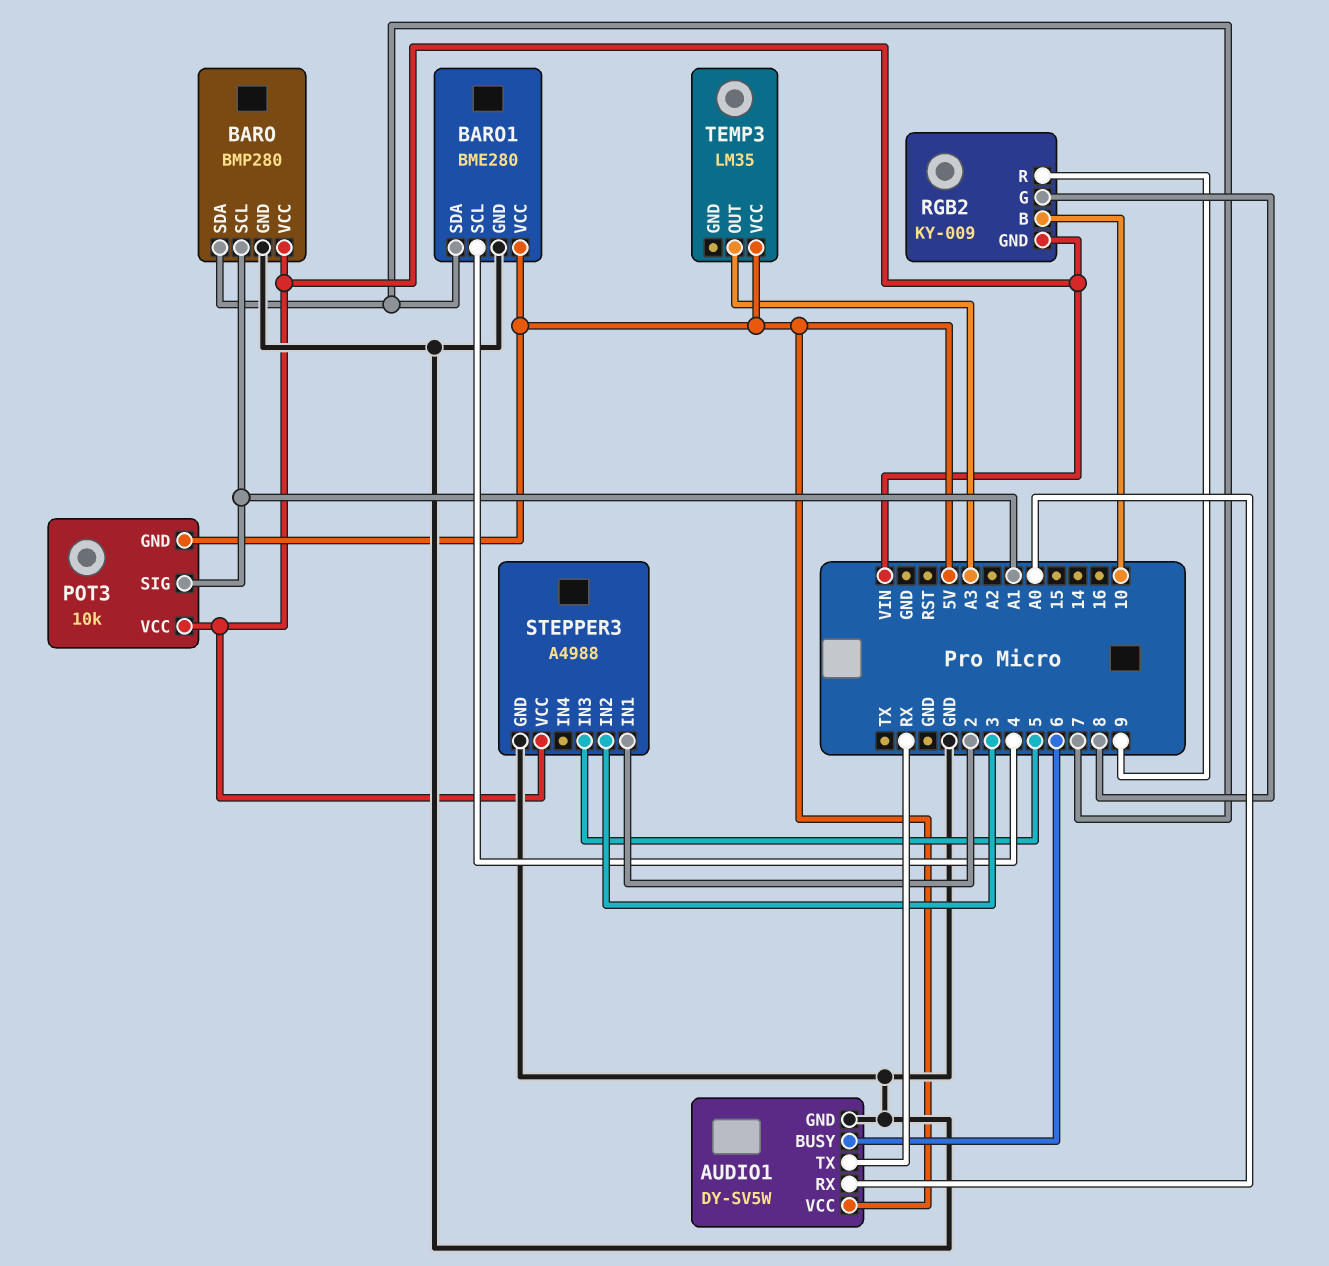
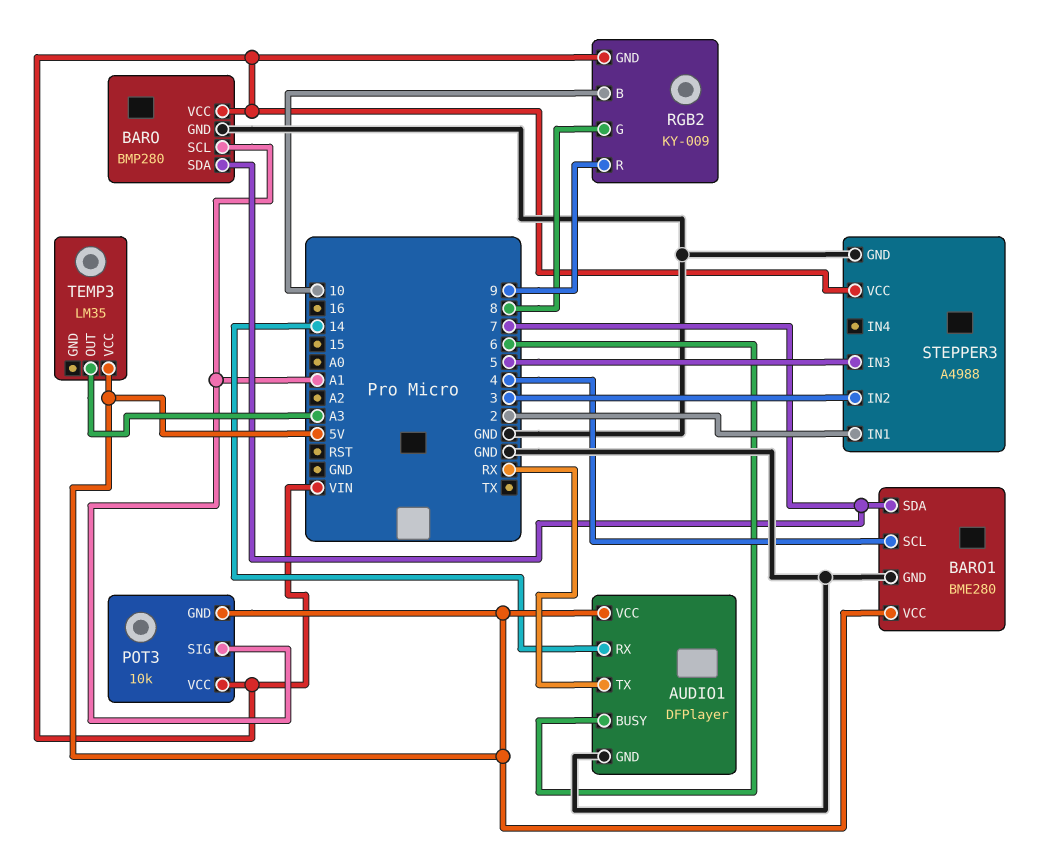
AUDIO1: DY-SV5W -> DFPlayer
AUDIO1 pin RX: A0 -> 14

